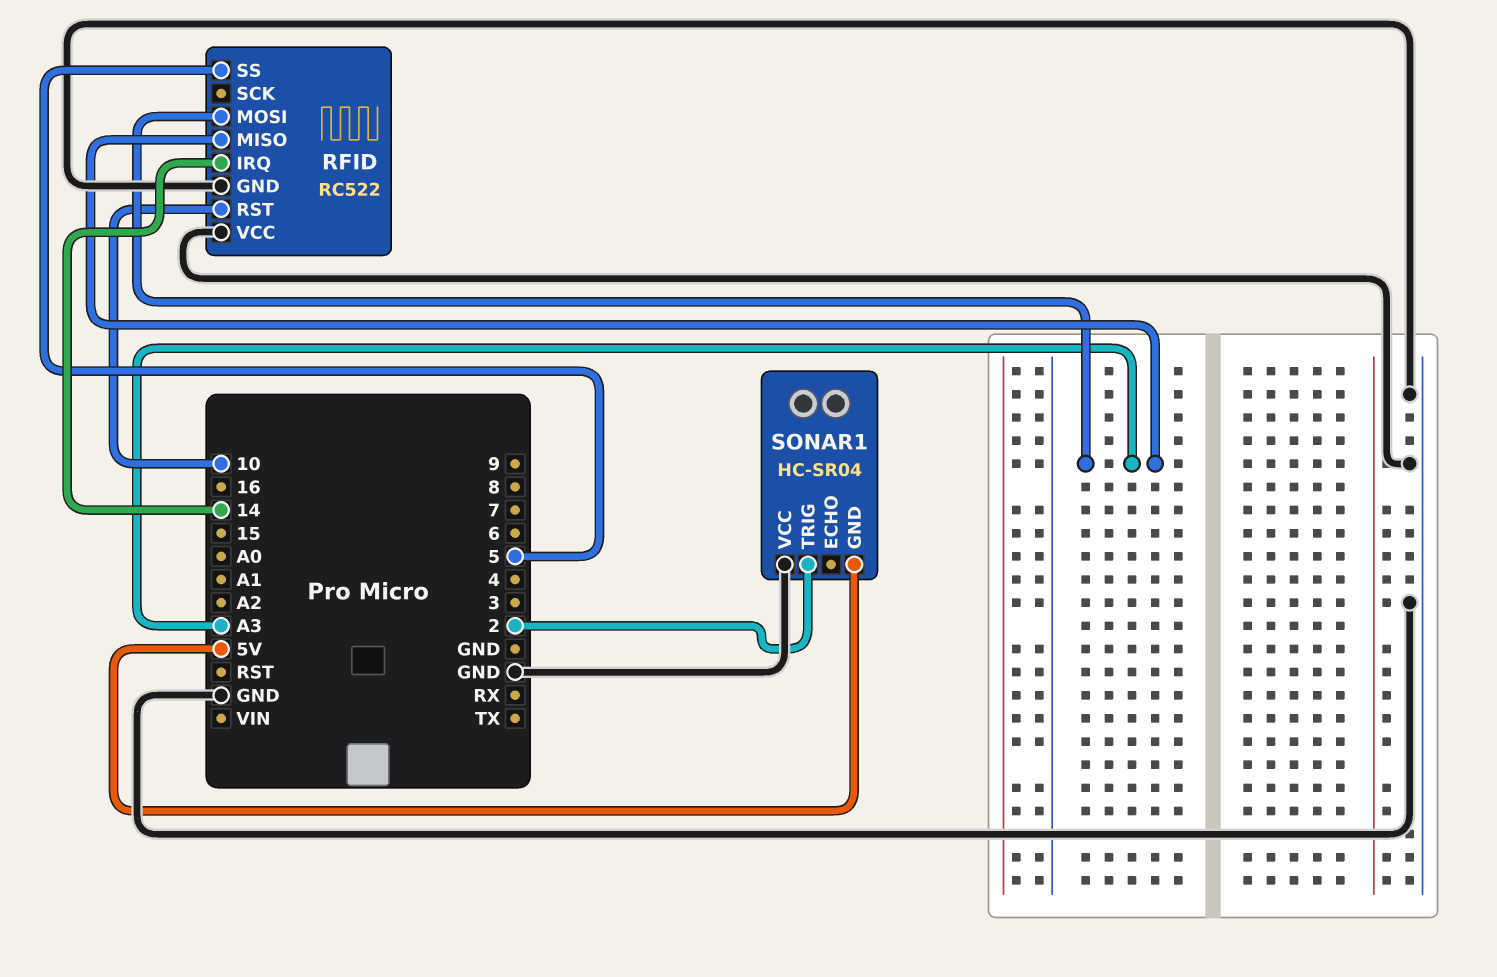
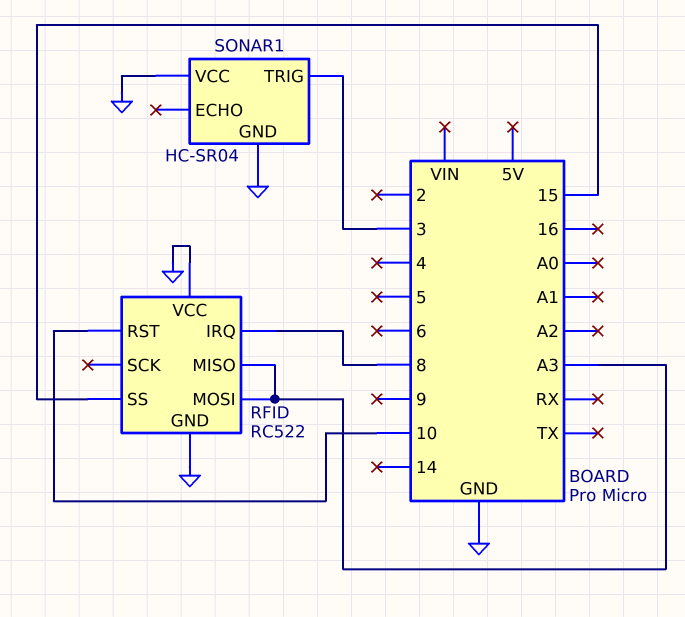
RFID pin IRQ: 14 -> 8
RFID pin SS: 5 -> 15
SONAR1 pin GND: 5V -> GND
SONAR1 pin TRIG: 2 -> 3

